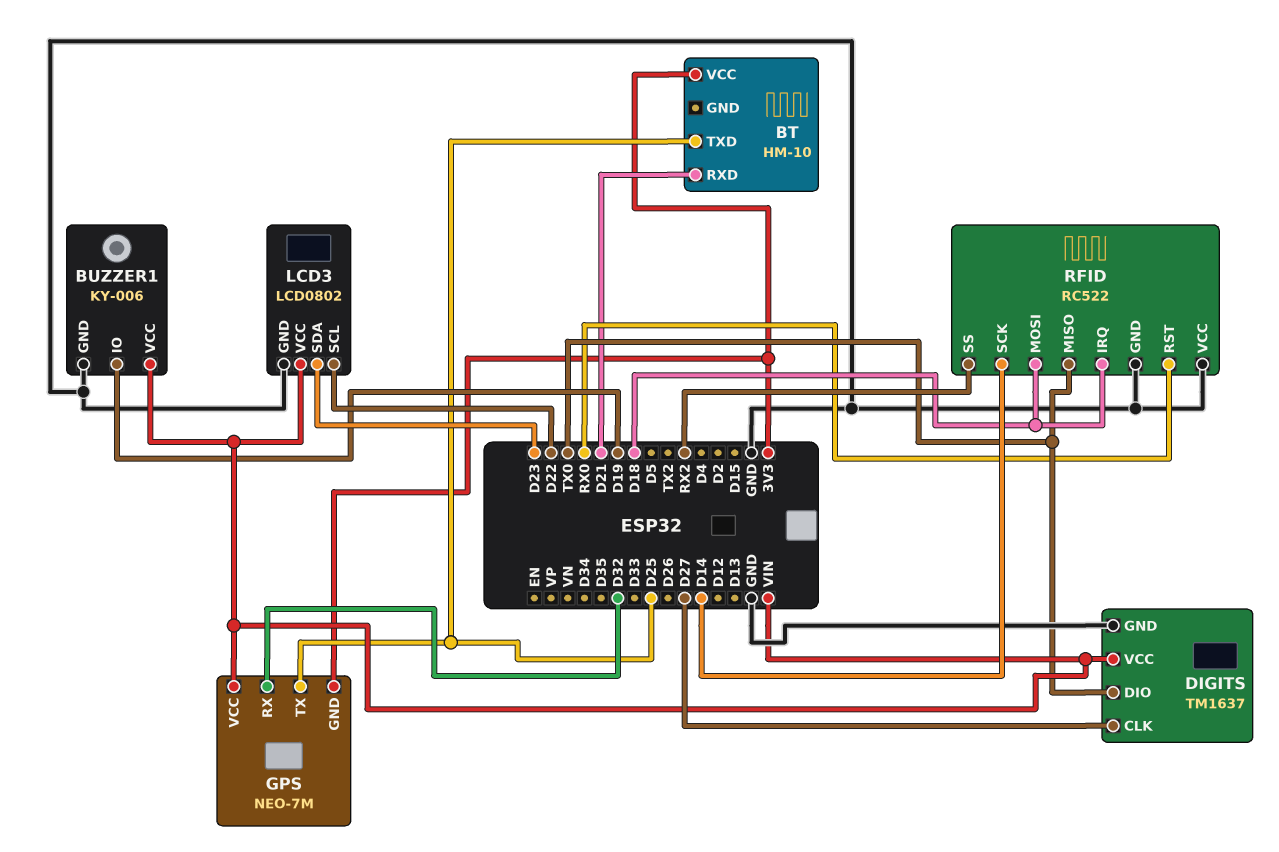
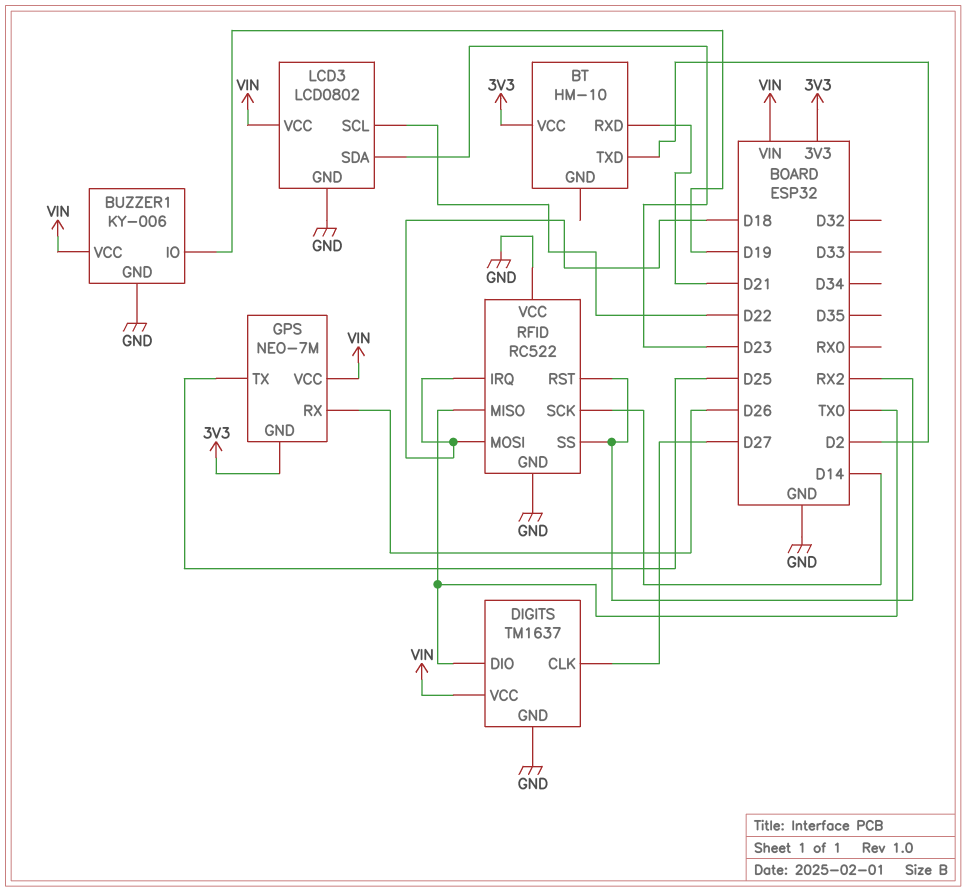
BT pin TXD: D25 -> D2
GPS pin RX: D32 -> D26
RFID pin RST: RX0 -> RX2

